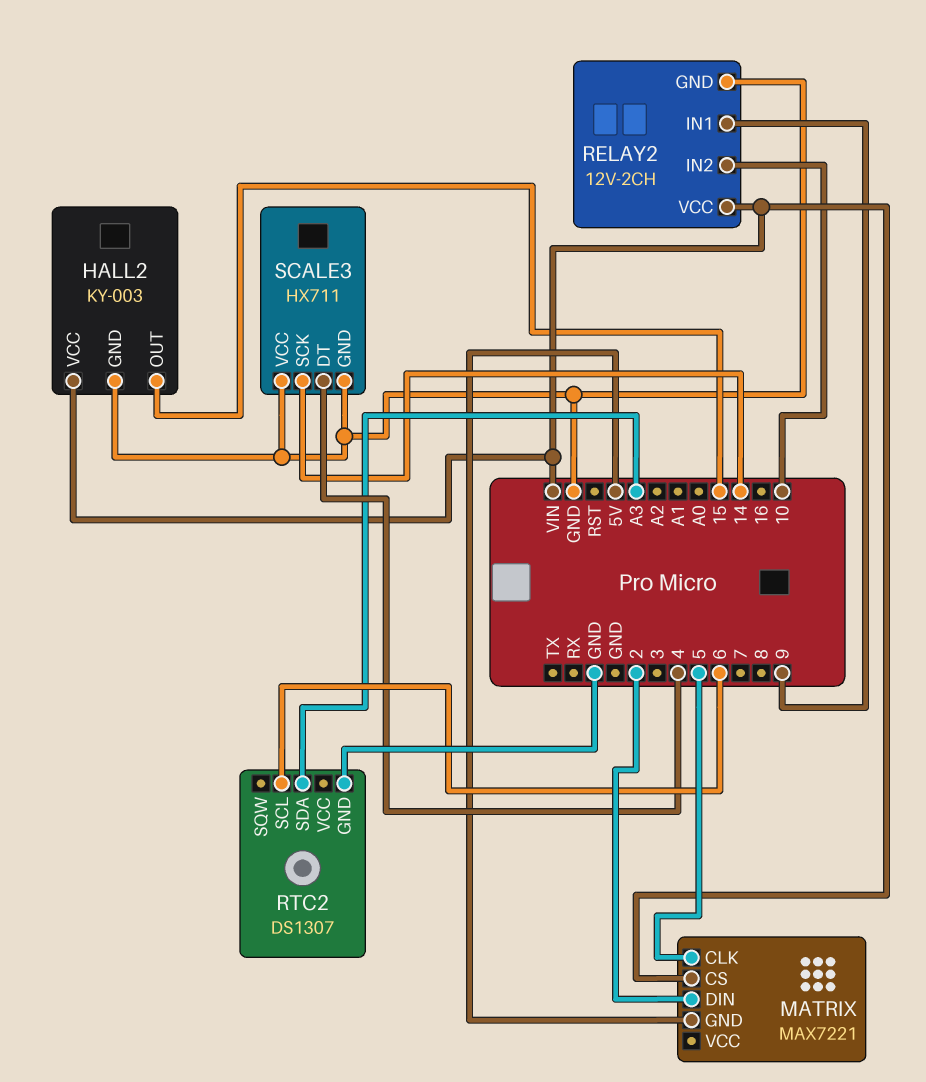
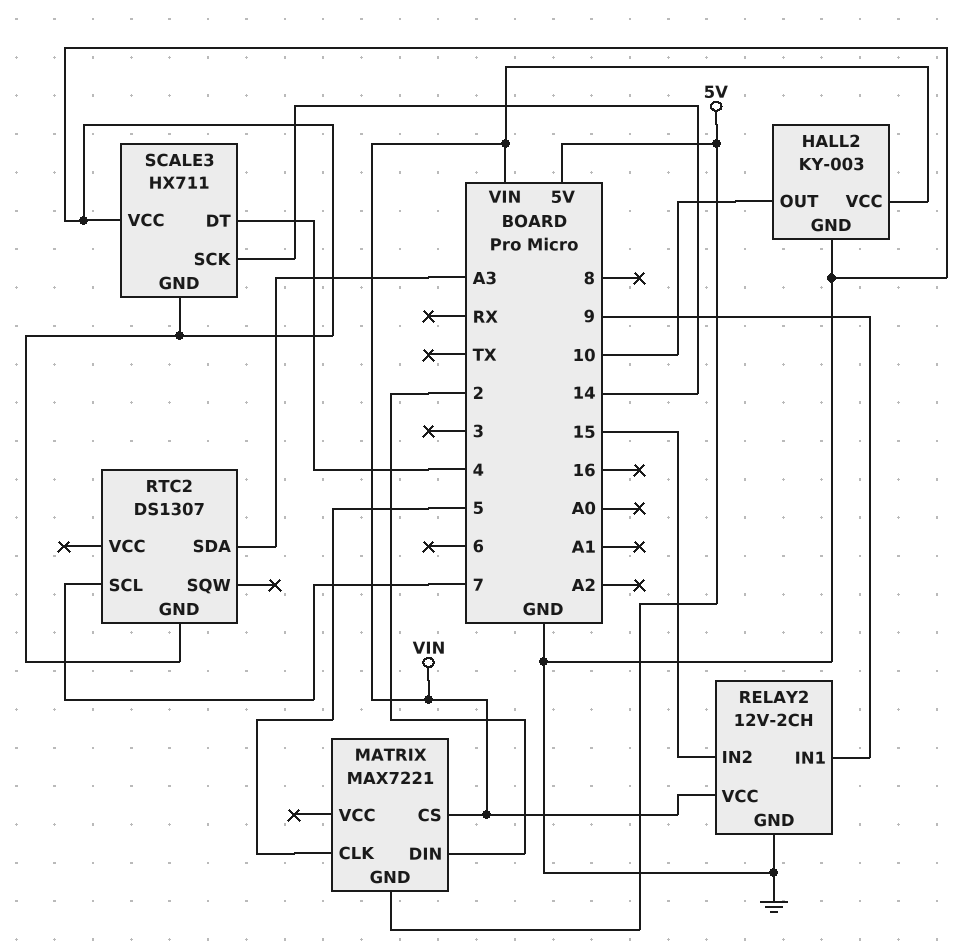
HALL2 pin OUT: 15 -> 10
RELAY2 pin IN2: 10 -> 15
RTC2 pin SCL: 6 -> 7

